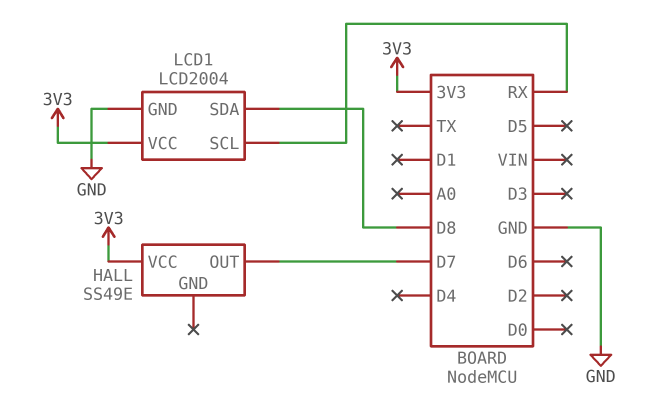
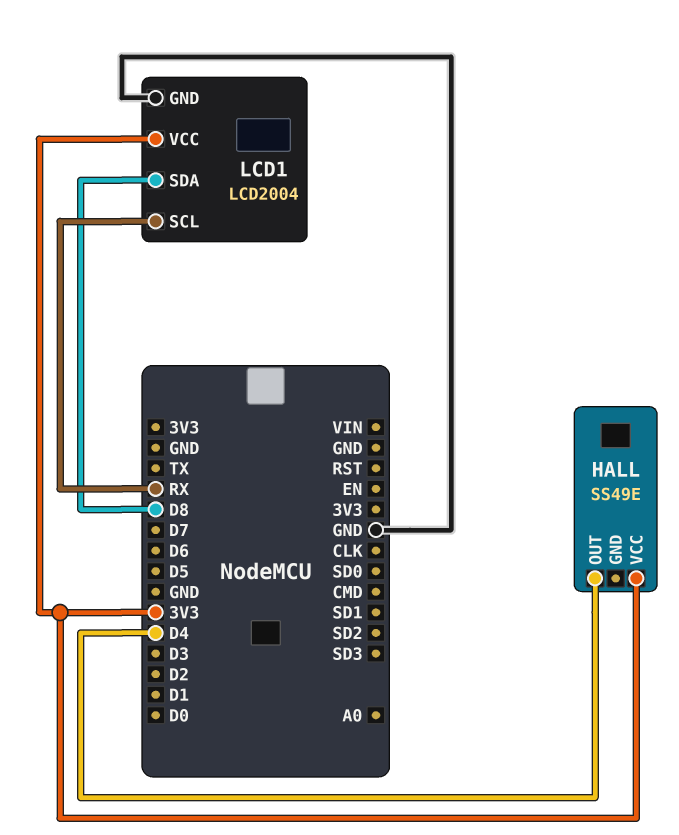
HALL pin OUT: D7 -> D4

